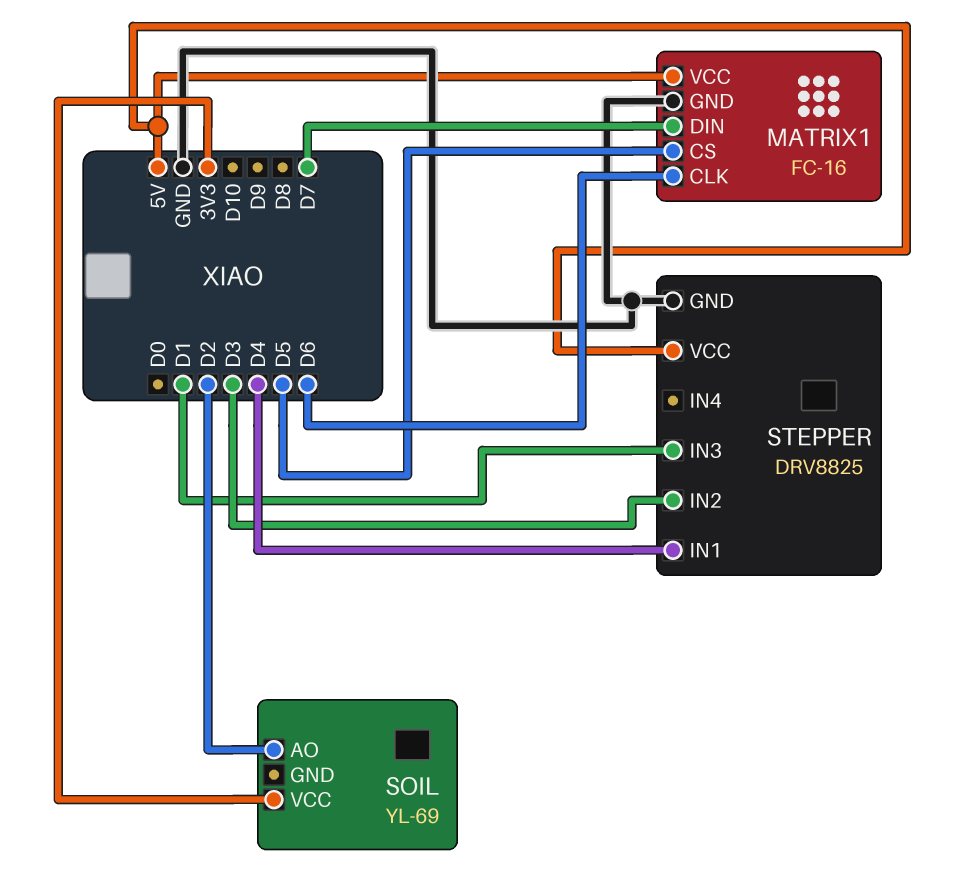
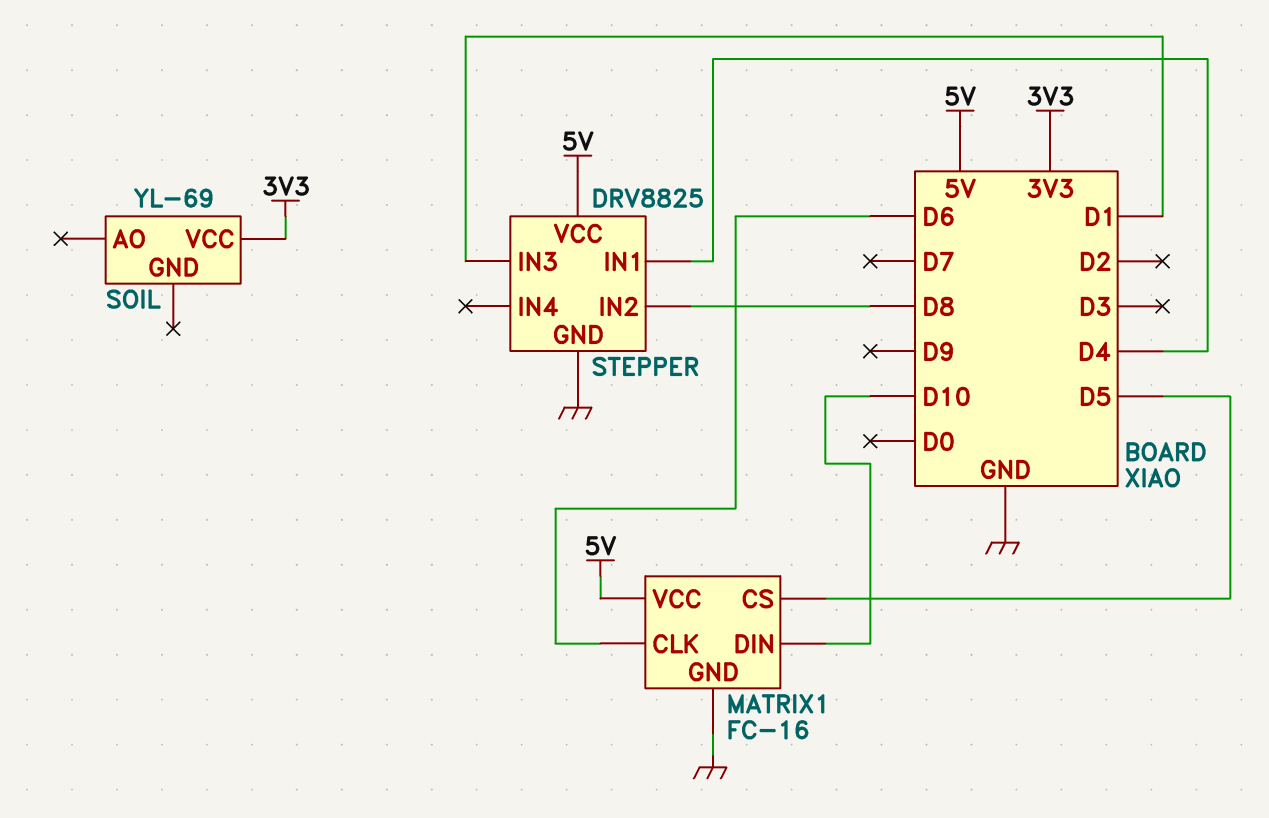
MATRIX1 pin DIN: D7 -> D10
SOIL pin AO: D2 -> none
STEPPER pin IN2: D3 -> D8

